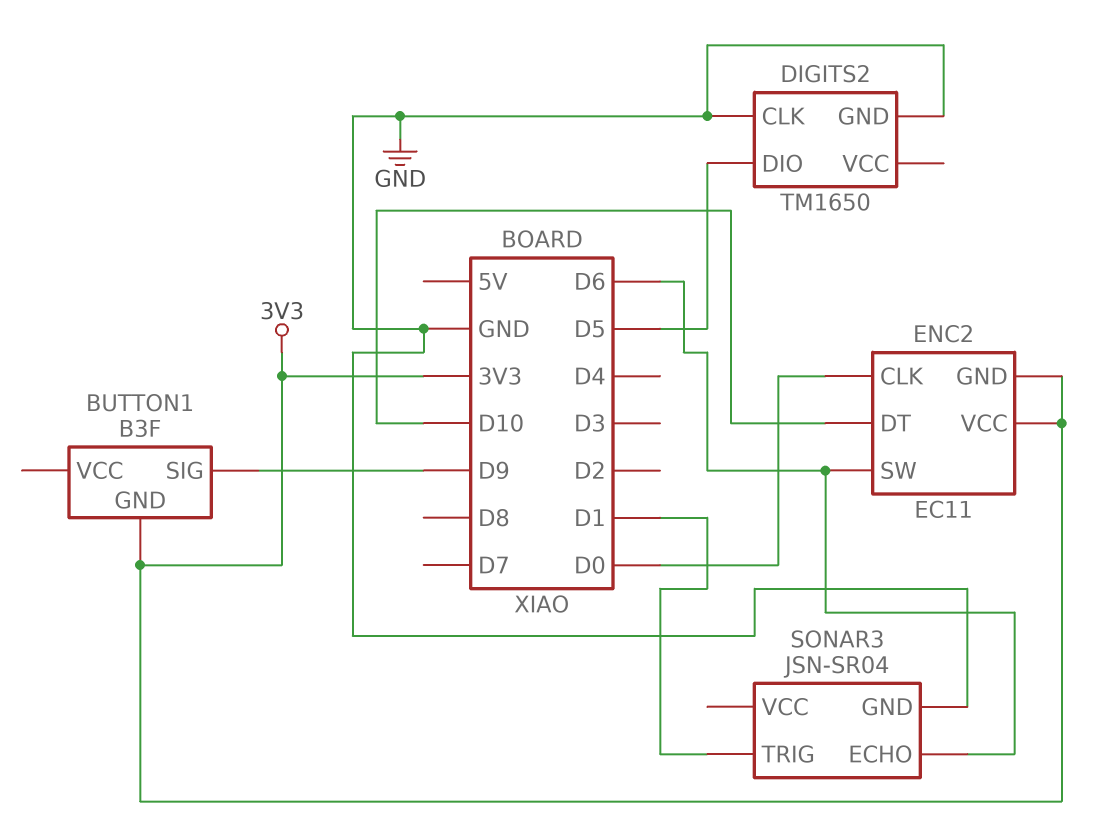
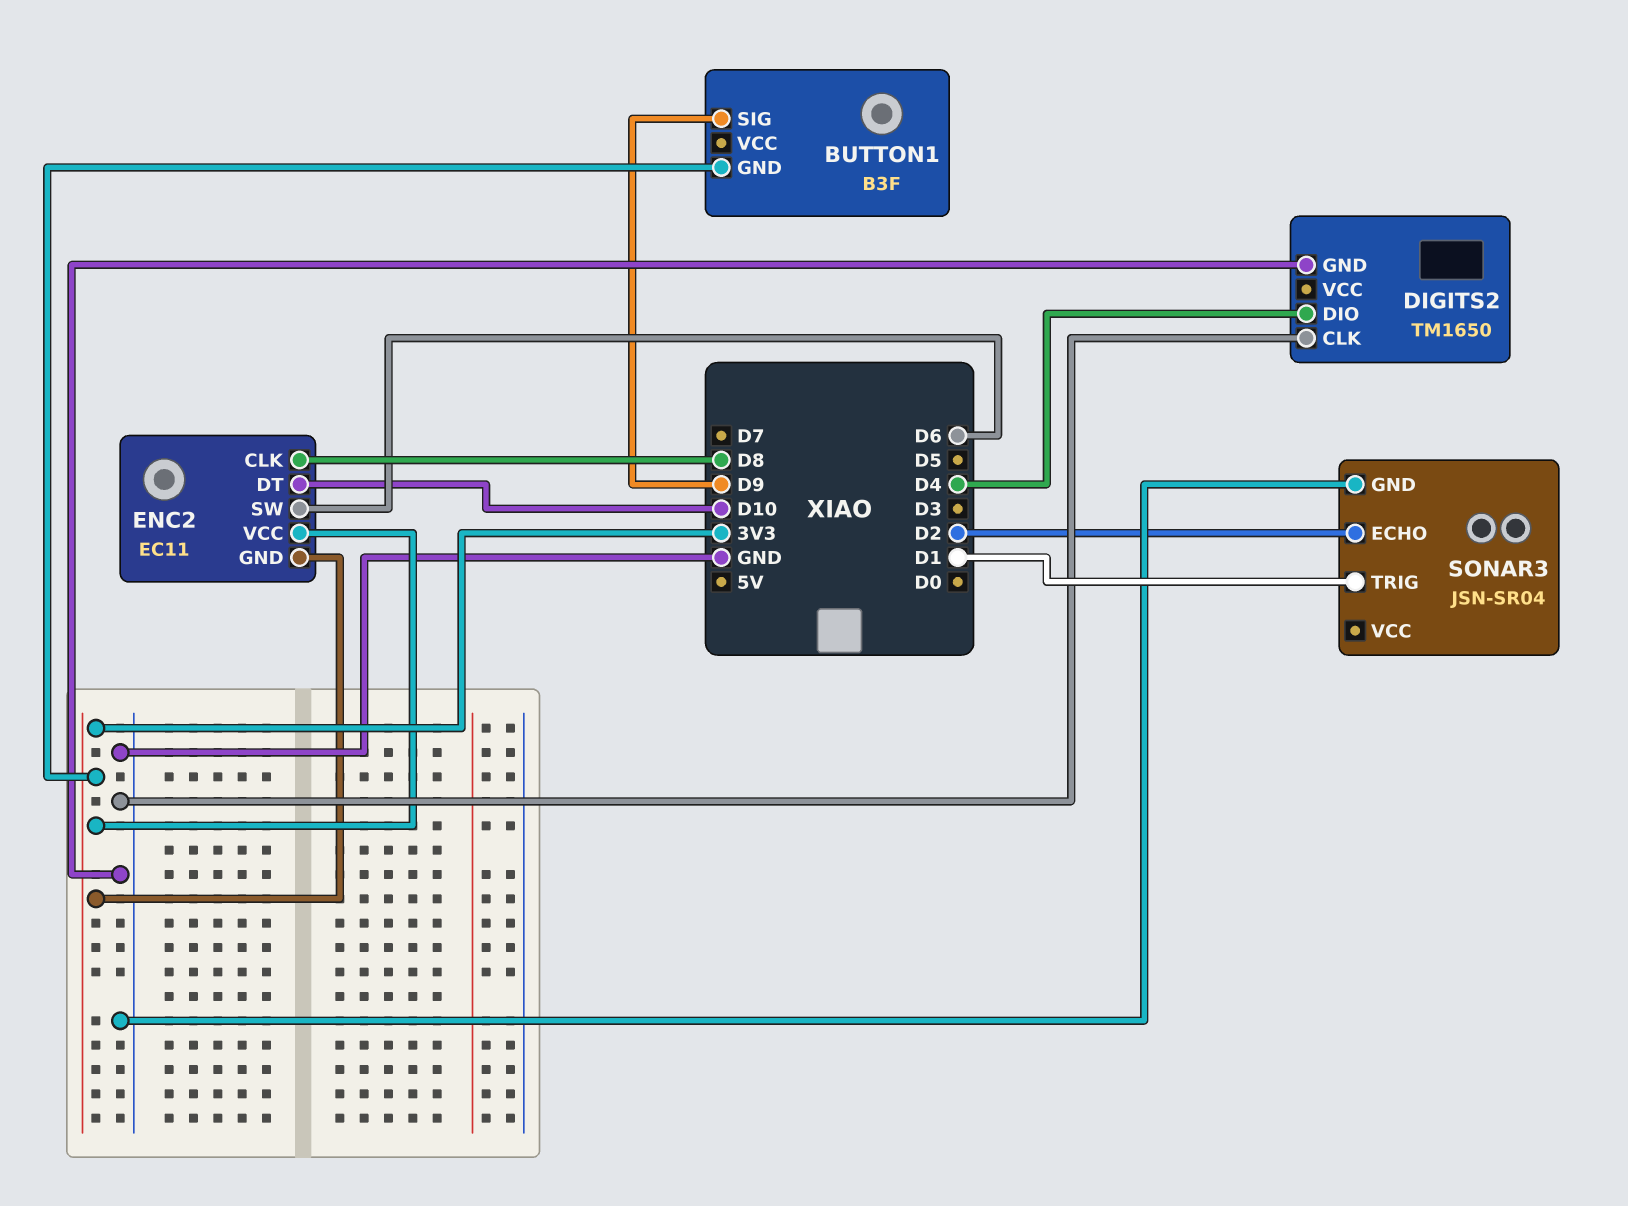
DIGITS2 pin DIO: D5 -> D4
ENC2 pin CLK: D0 -> D8
SONAR3 pin ECHO: D6 -> D2

